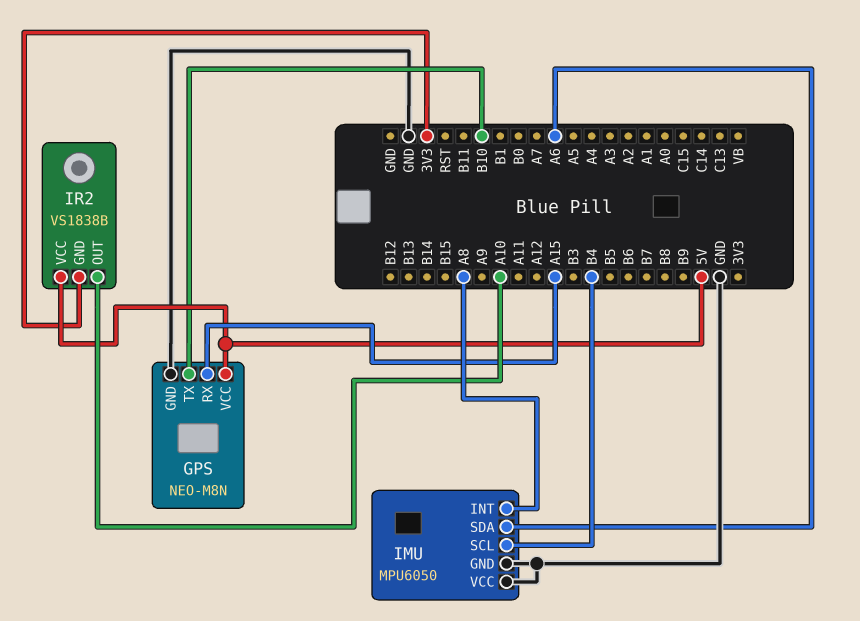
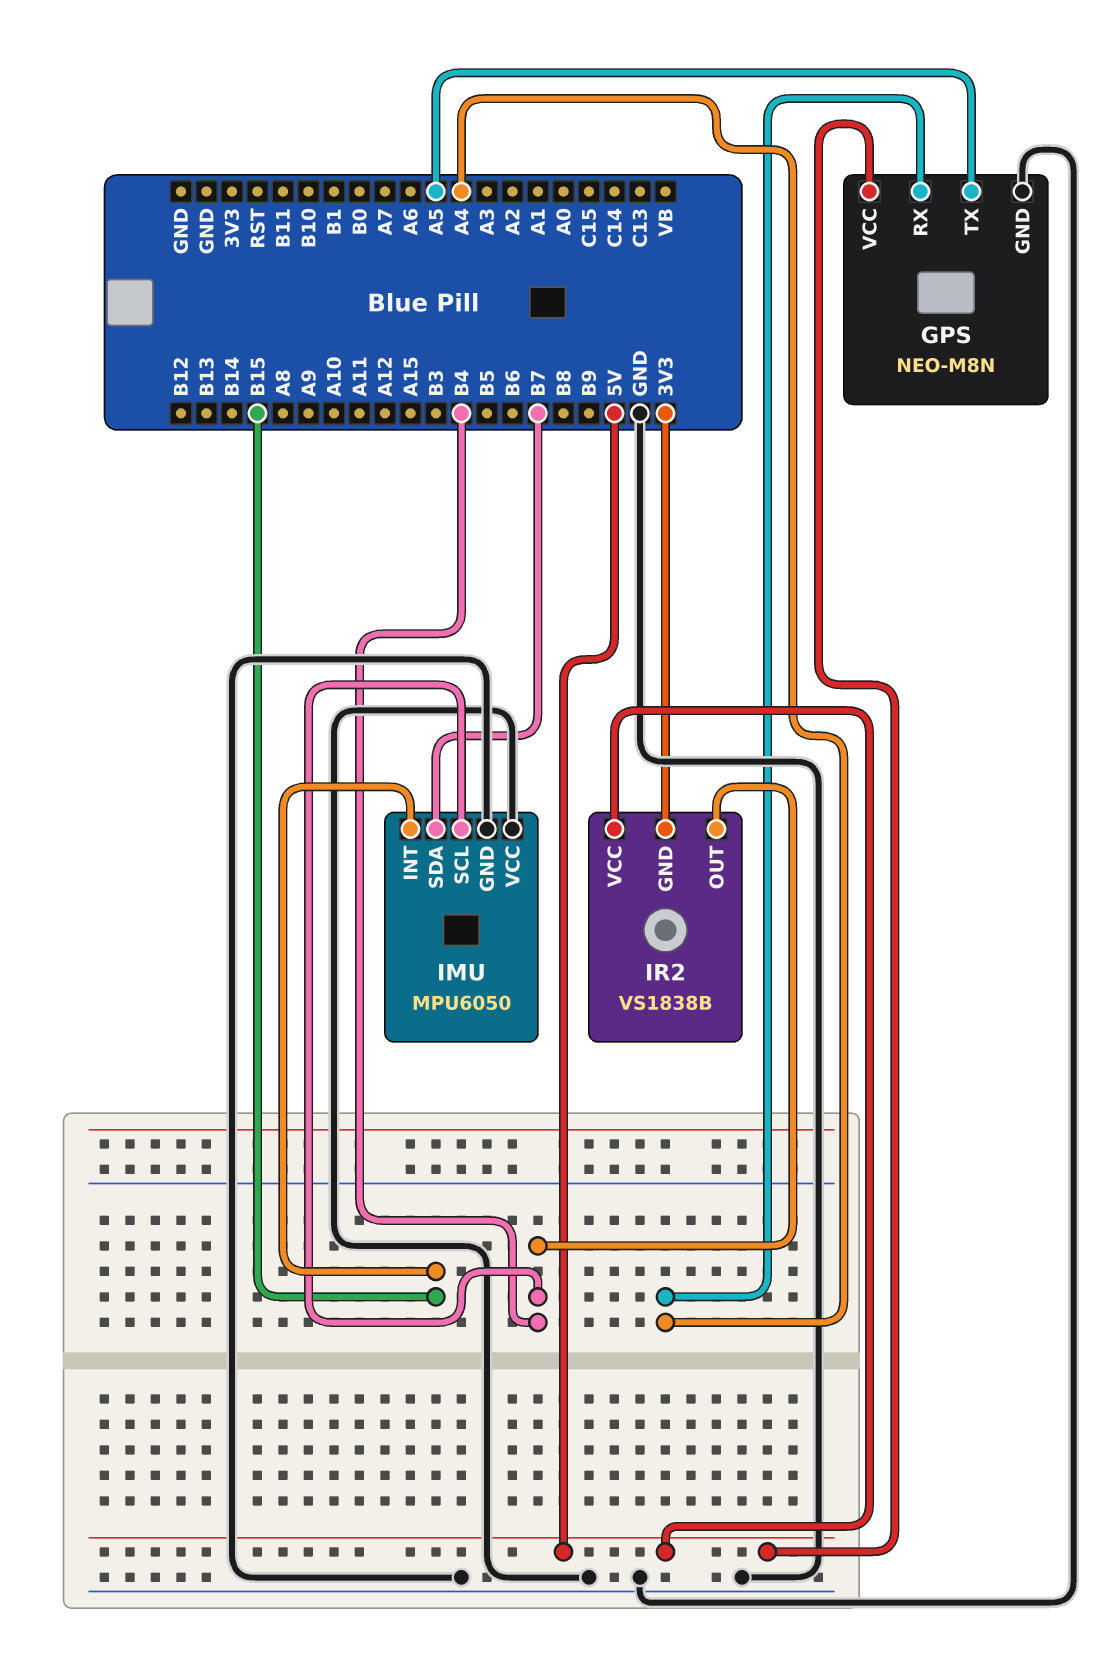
GPS pin RX: A15 -> A4
GPS pin TX: B10 -> A5
IMU pin INT: A8 -> B15
IMU pin SDA: A6 -> B7
IR2 pin OUT: A10 -> B4

